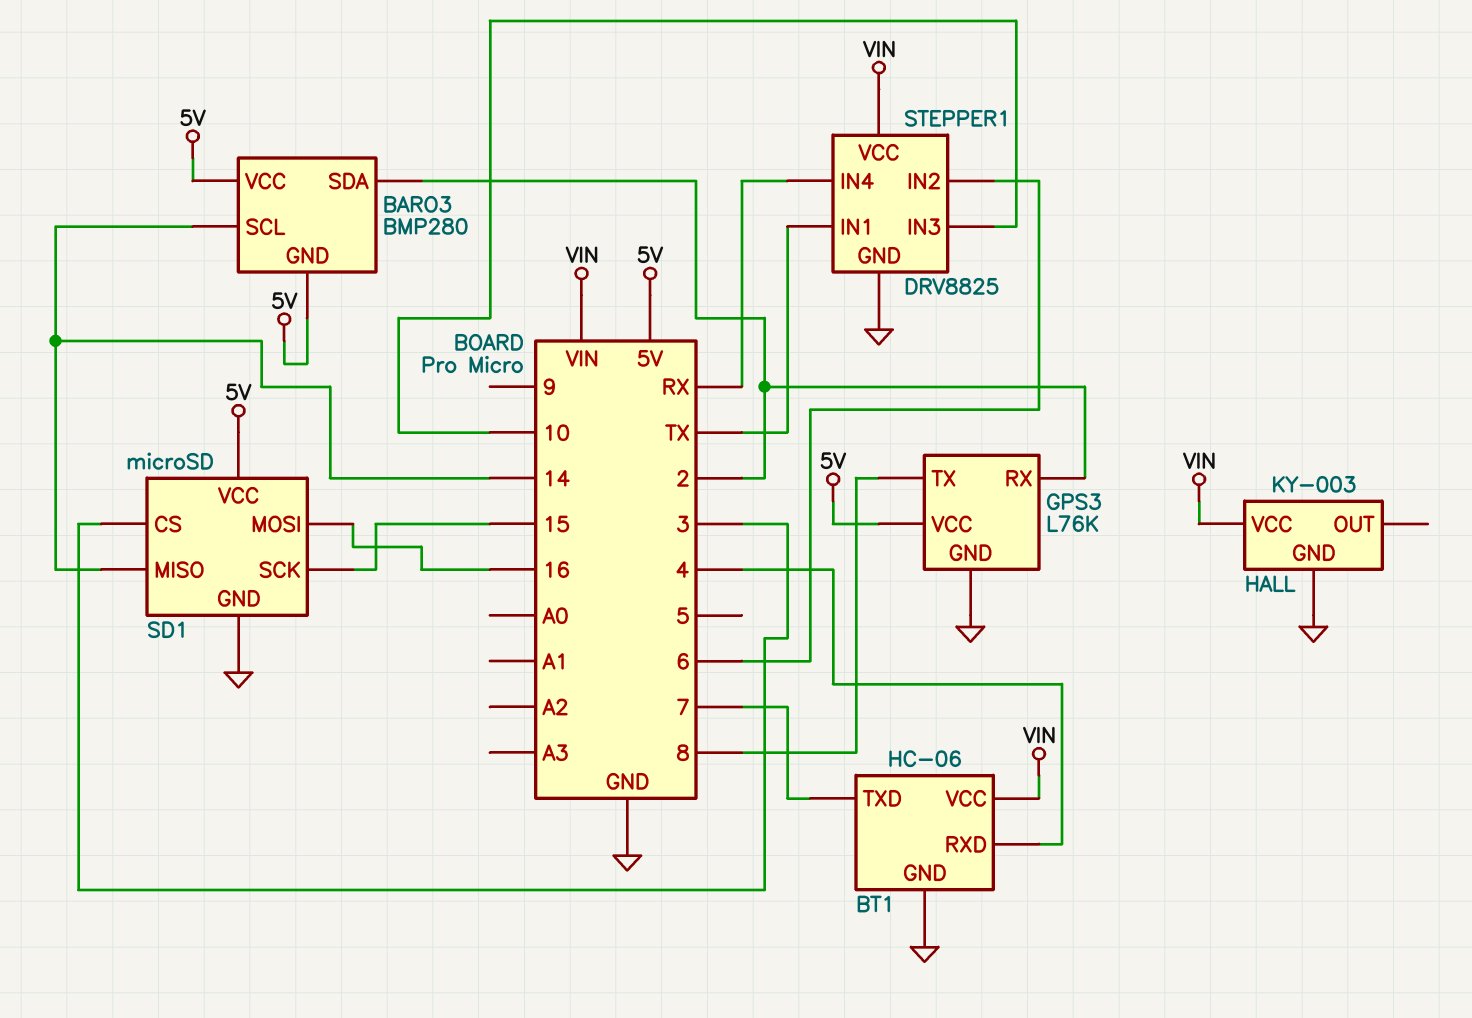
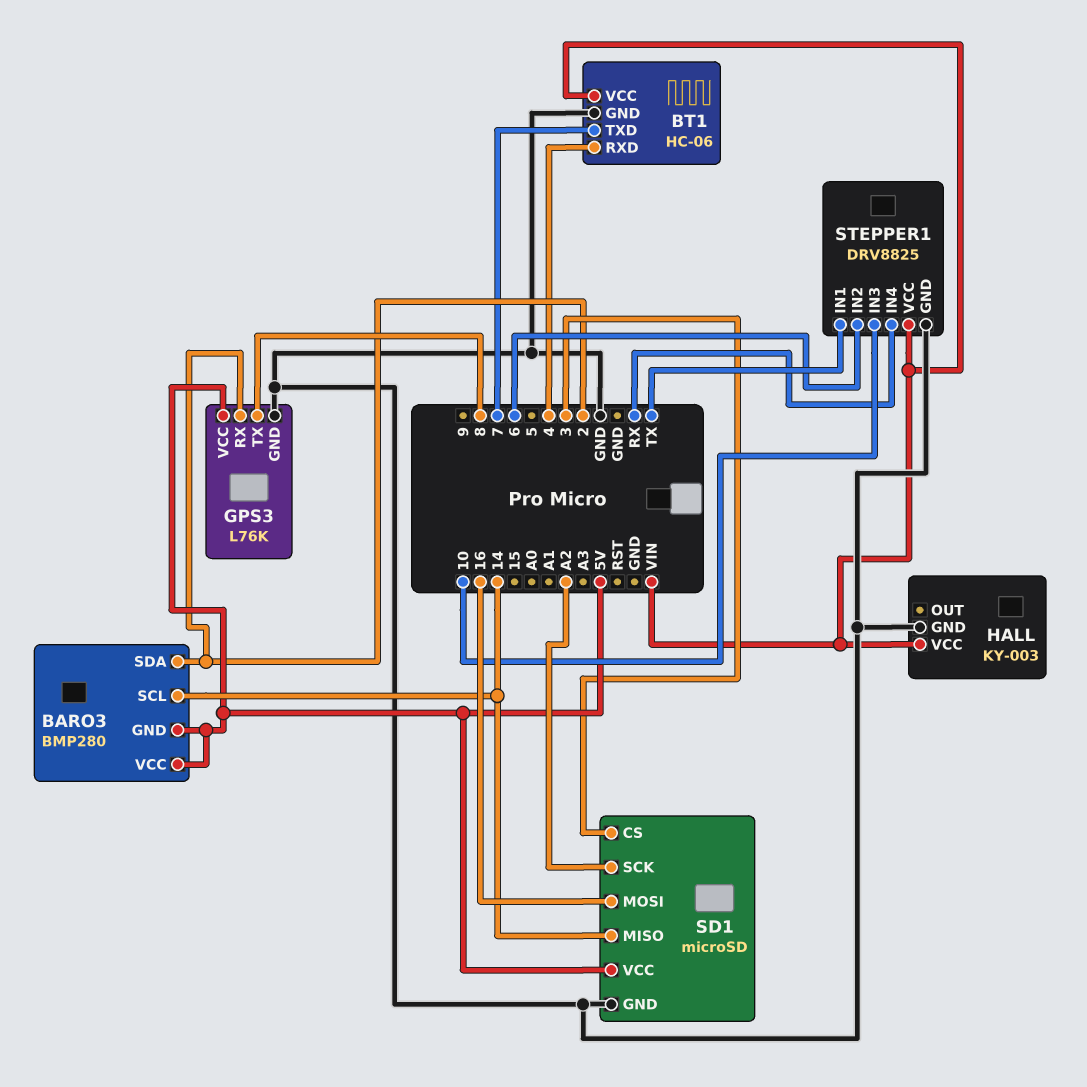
SD1 pin SCK: 15 -> A2

